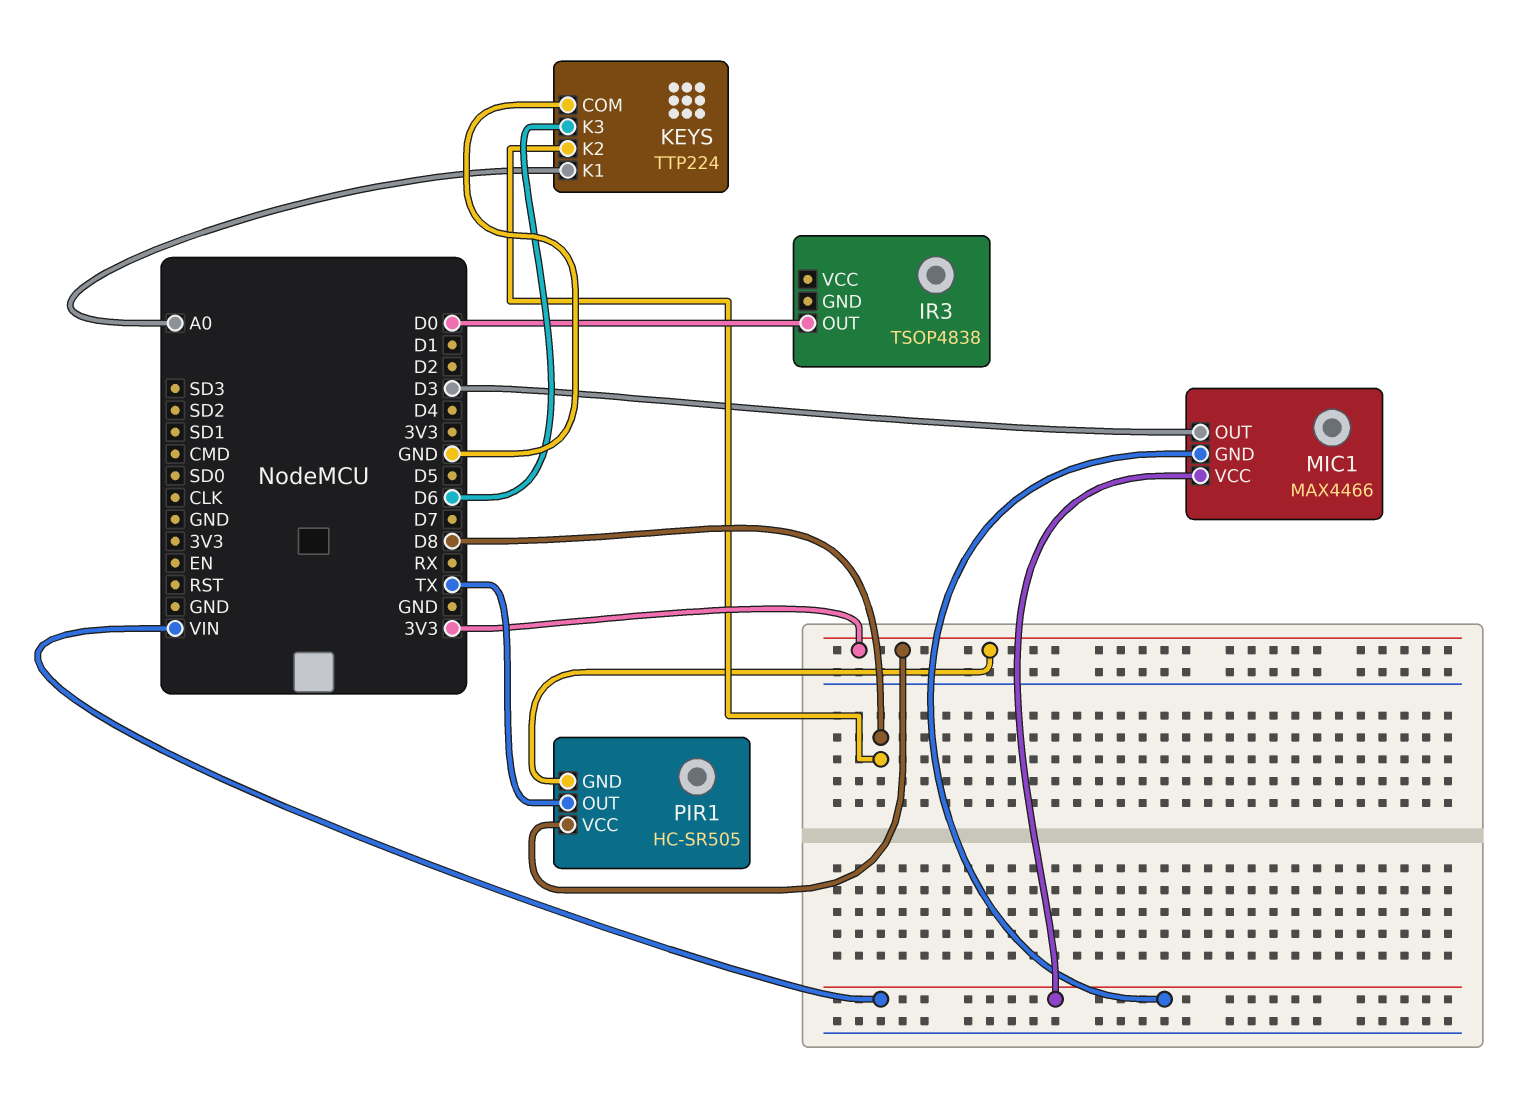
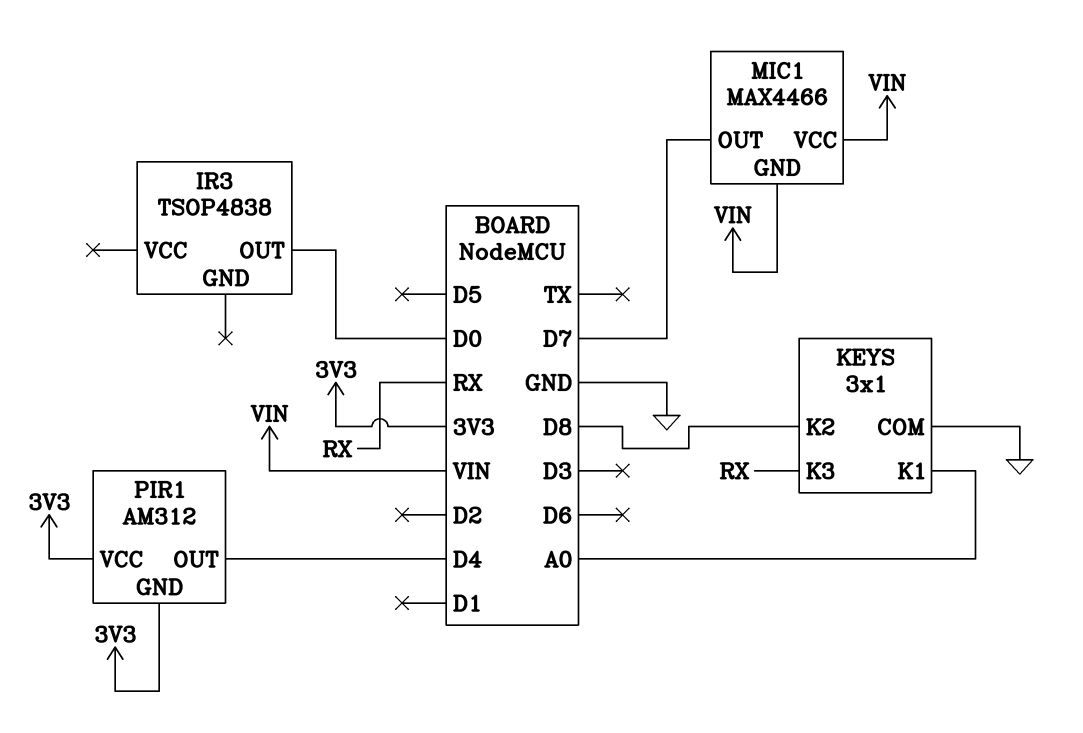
KEYS: TTP224 -> 3x1
KEYS pin K3: D6 -> RX
MIC1 pin OUT: D3 -> D7
PIR1: HC-SR505 -> AM312
PIR1 pin OUT: TX -> D4

